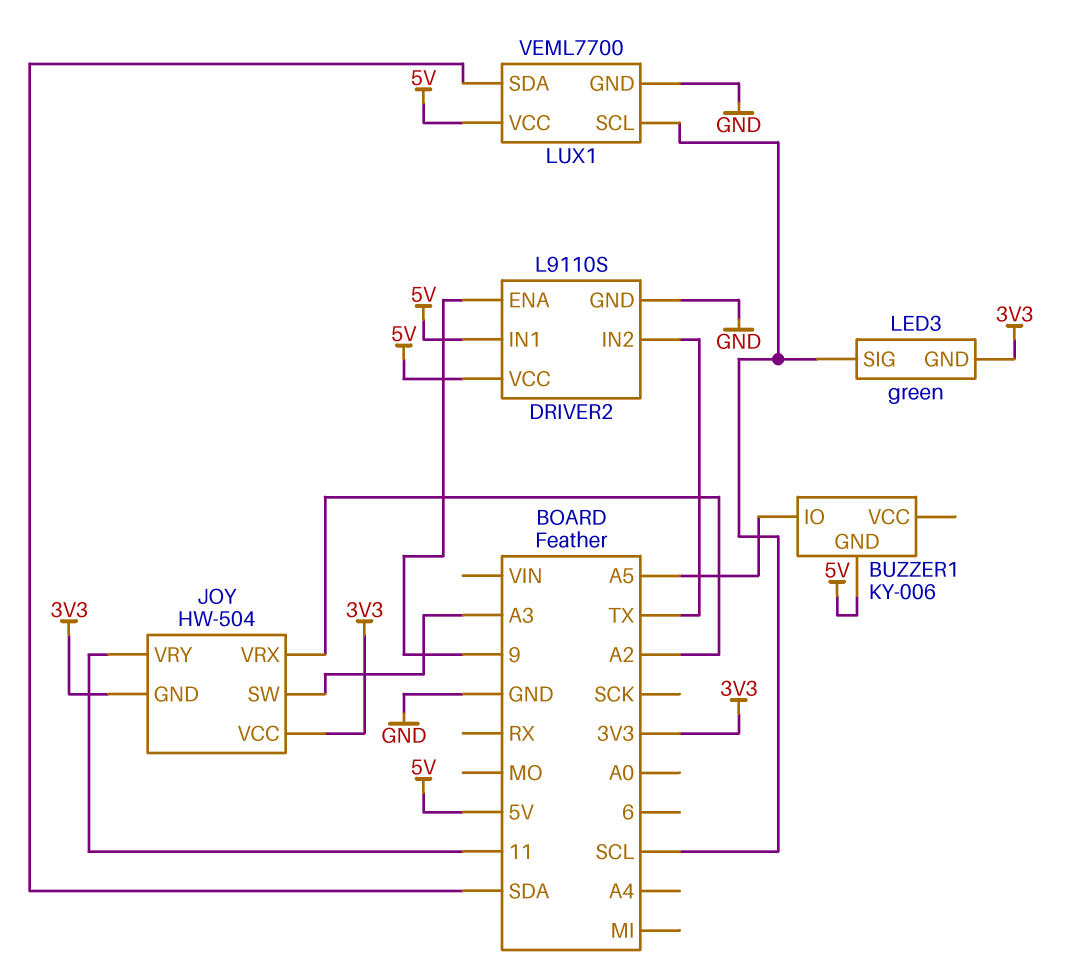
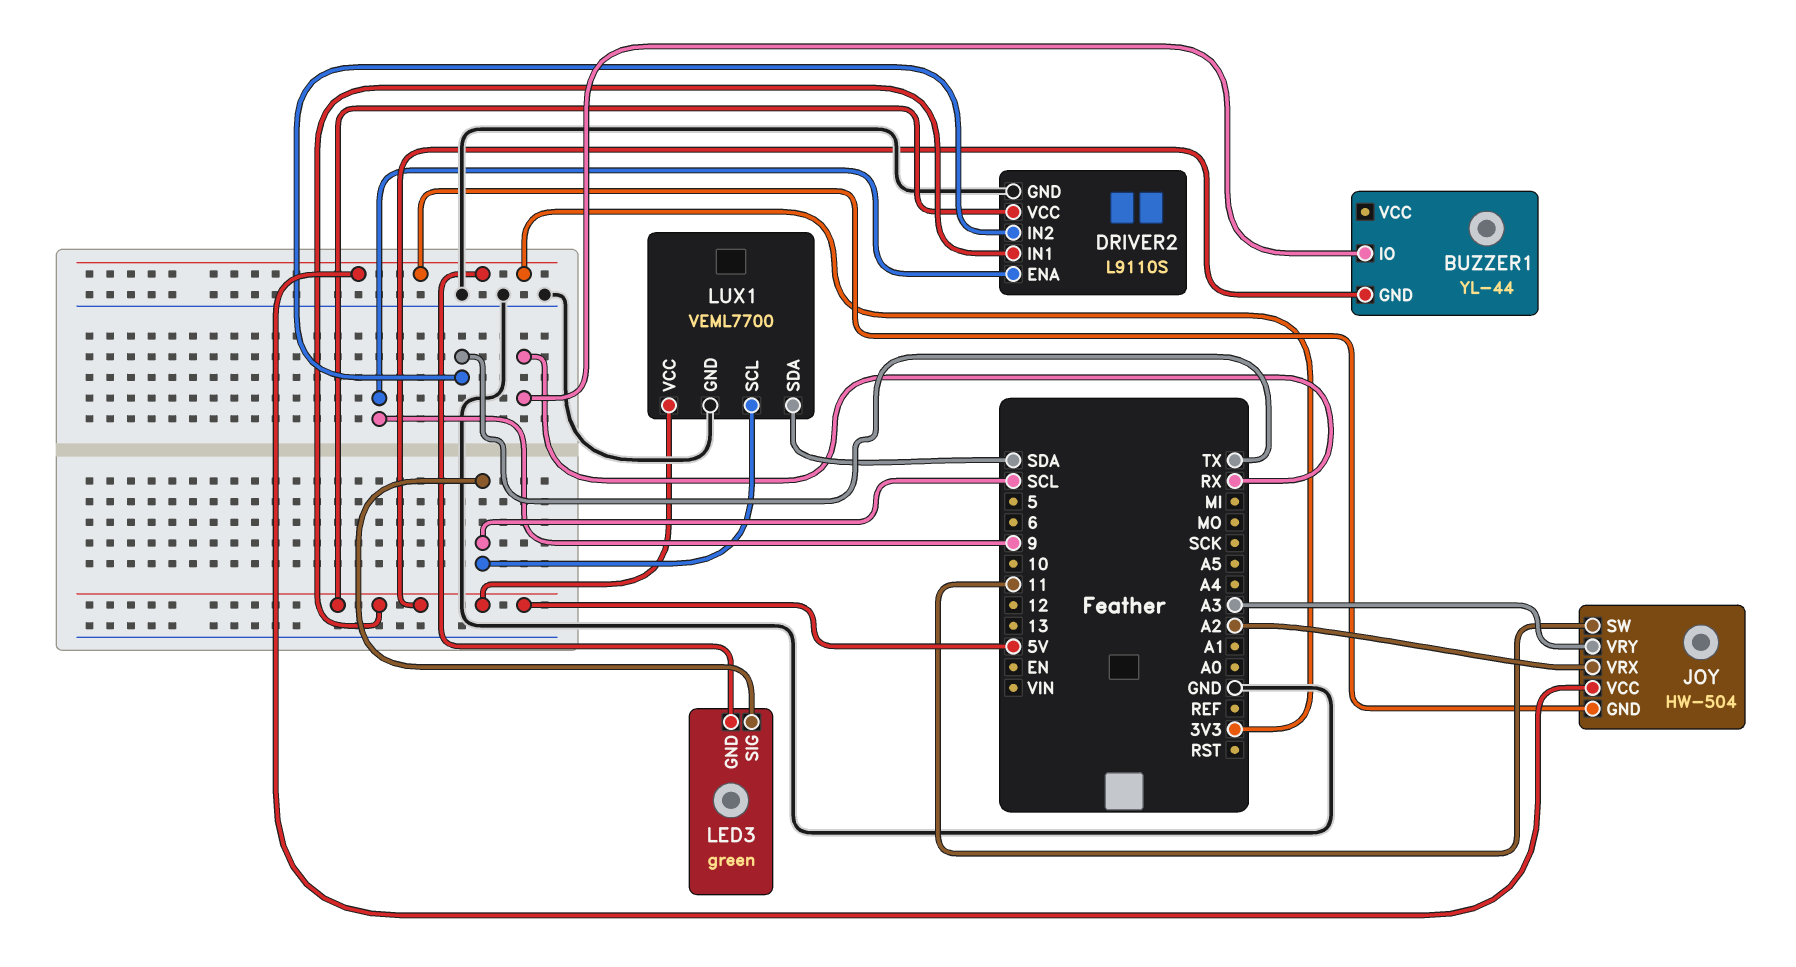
BUZZER1: KY-006 -> YL-44
BUZZER1 pin IO: A5 -> RX
JOY pin SW: A3 -> 11
JOY pin VRY: 11 -> A3

